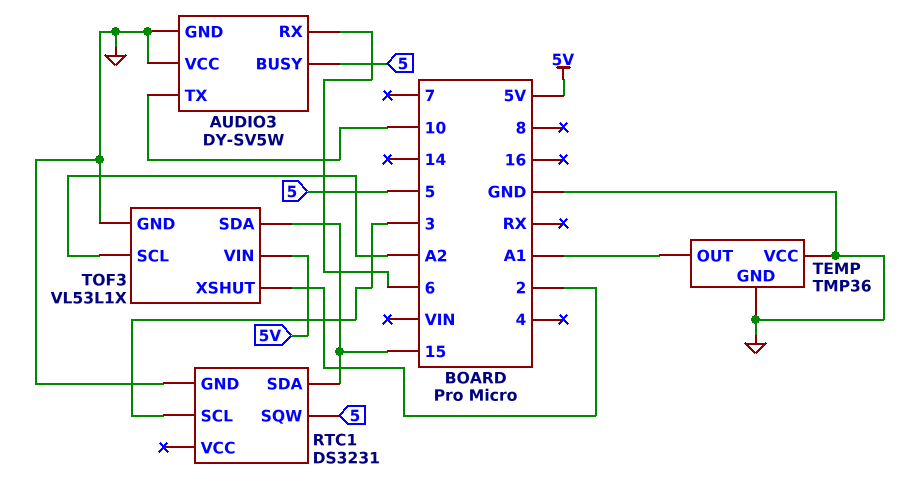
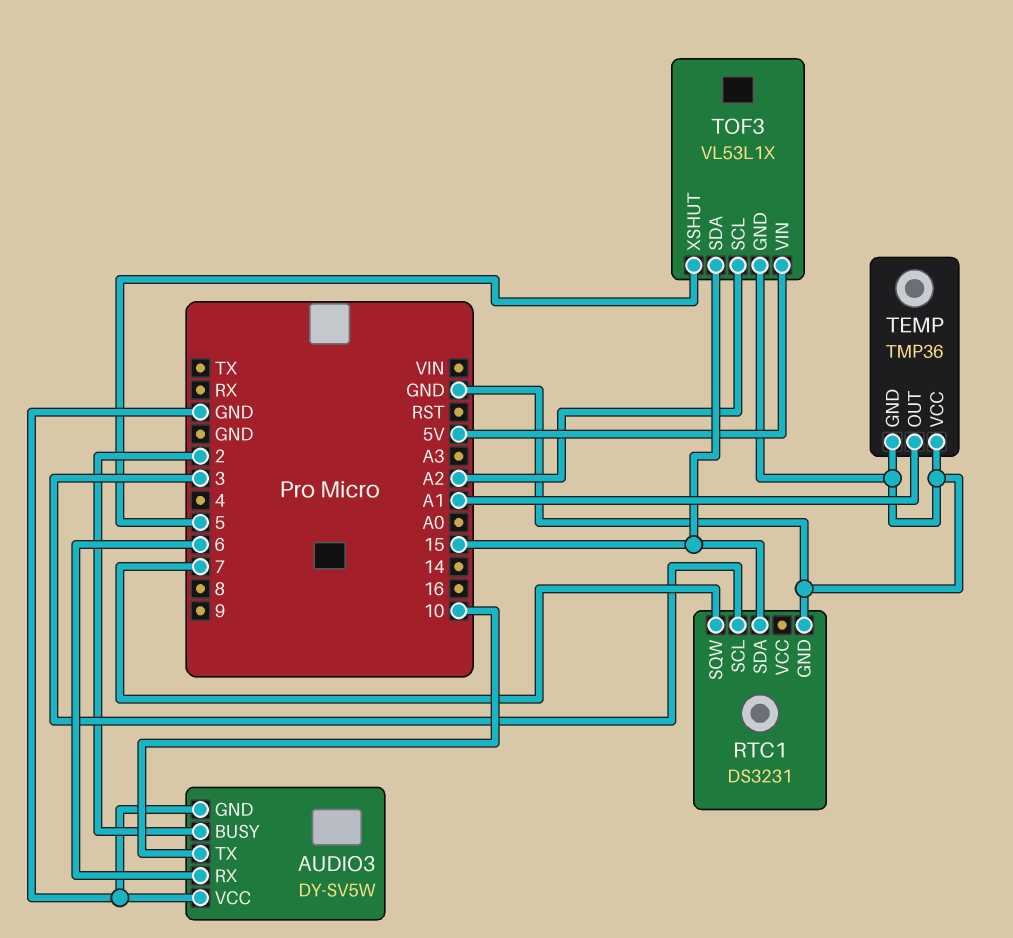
AUDIO3 pin BUSY: 5 -> 2
RTC1 pin SQW: 5 -> 7
TOF3 pin XSHUT: 2 -> 5

